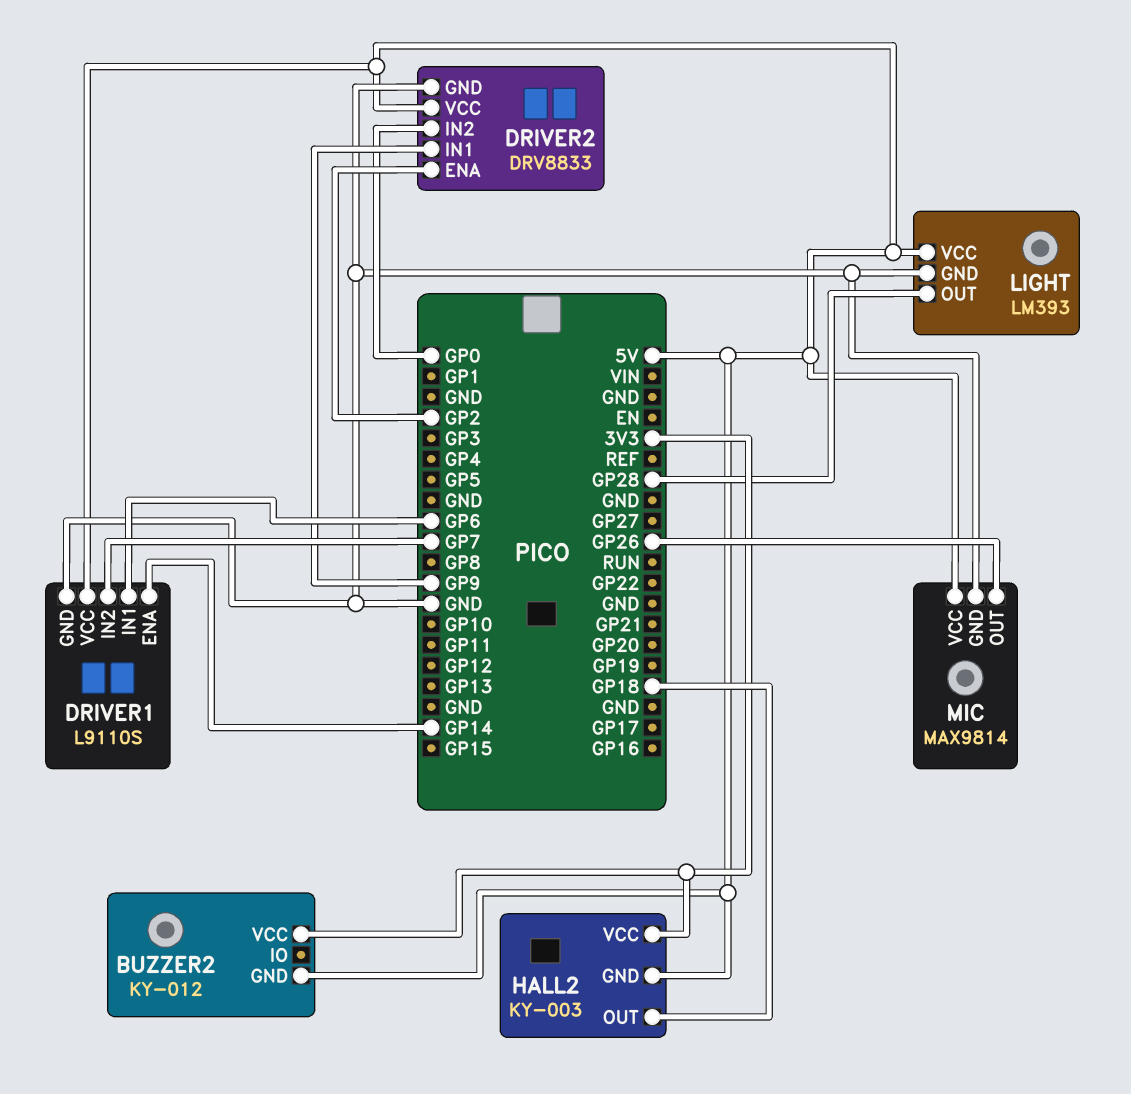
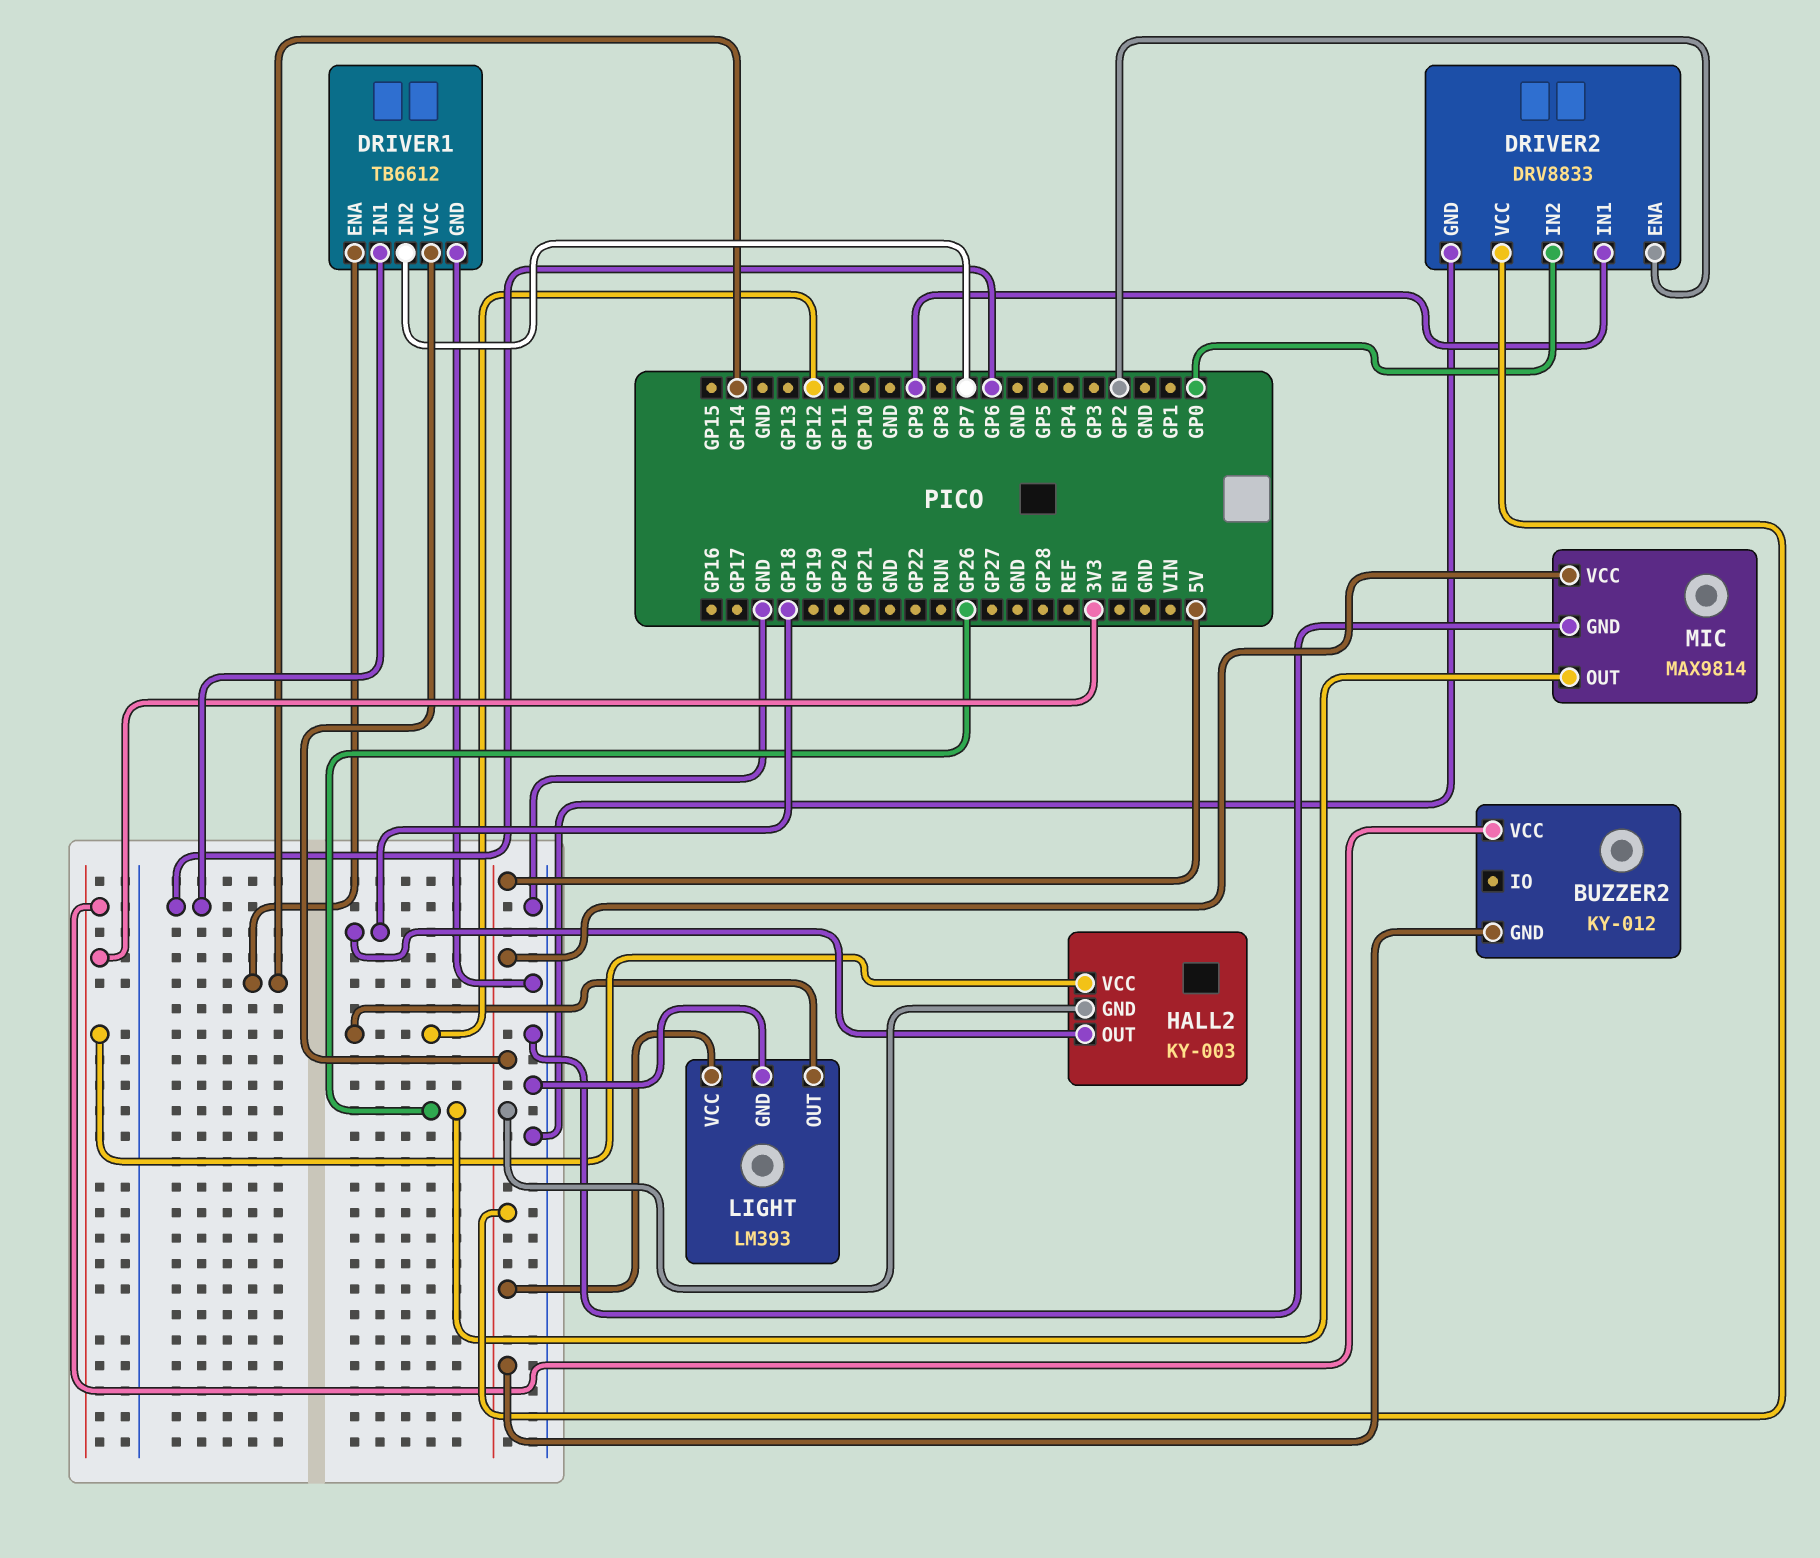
DRIVER1: L9110S -> TB6612
LIGHT pin OUT: GP28 -> GP12

